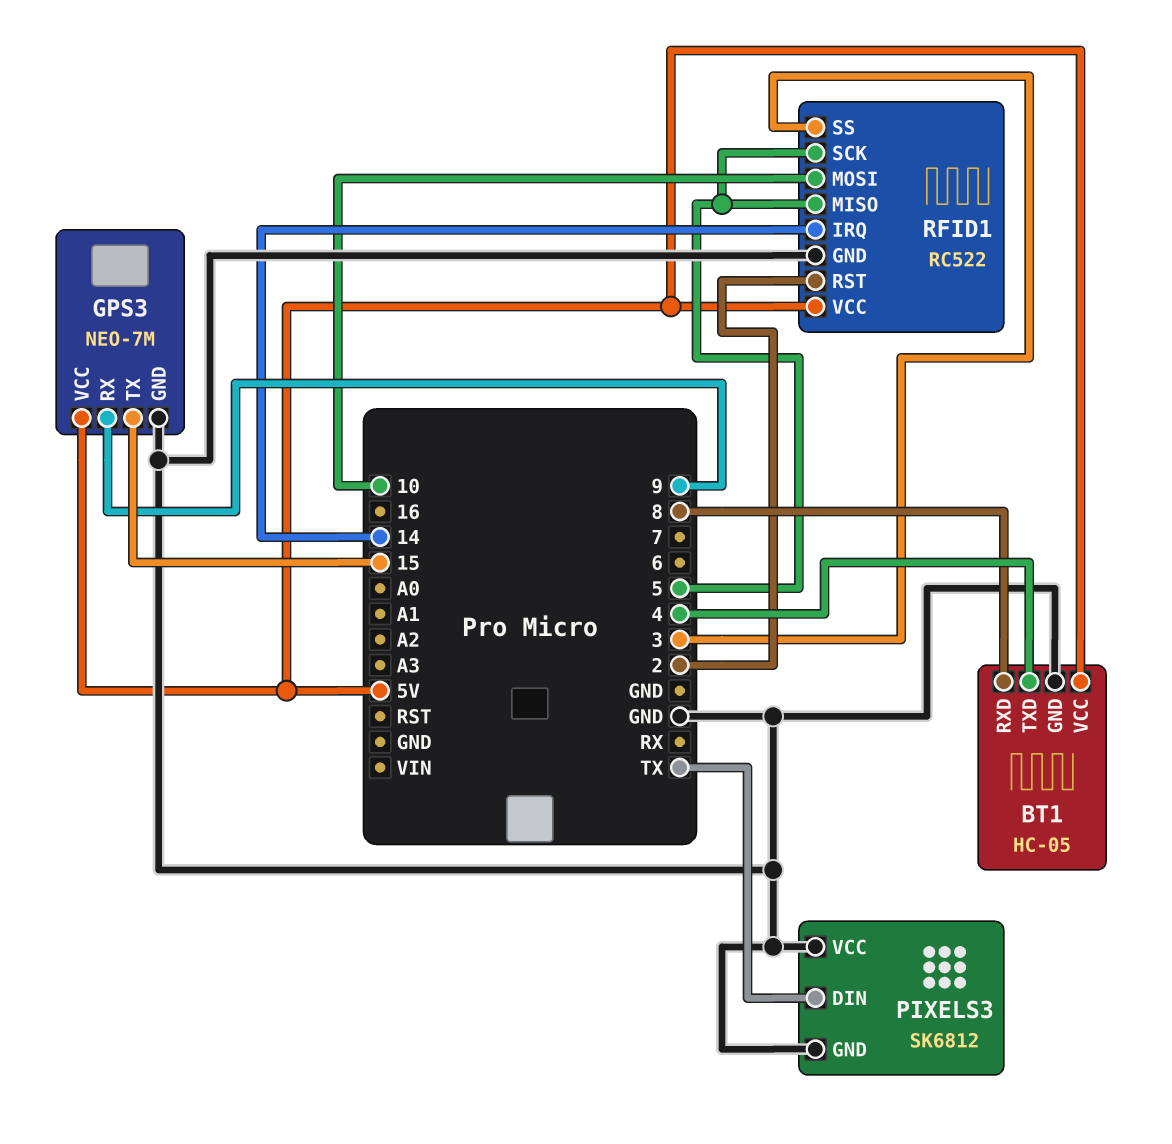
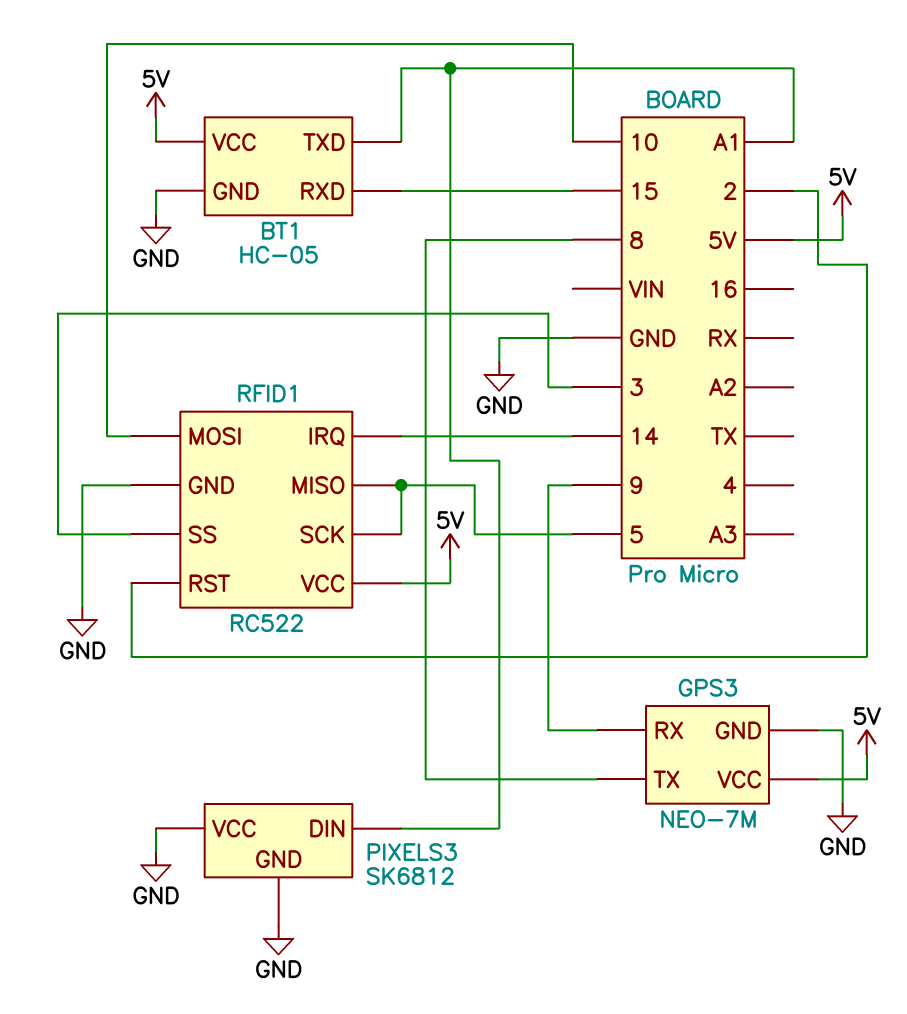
BT1 pin RXD: 8 -> 15
BT1 pin TXD: 4 -> A1
GPS3 pin TX: 15 -> 8
PIXELS3 pin DIN: TX -> A1

